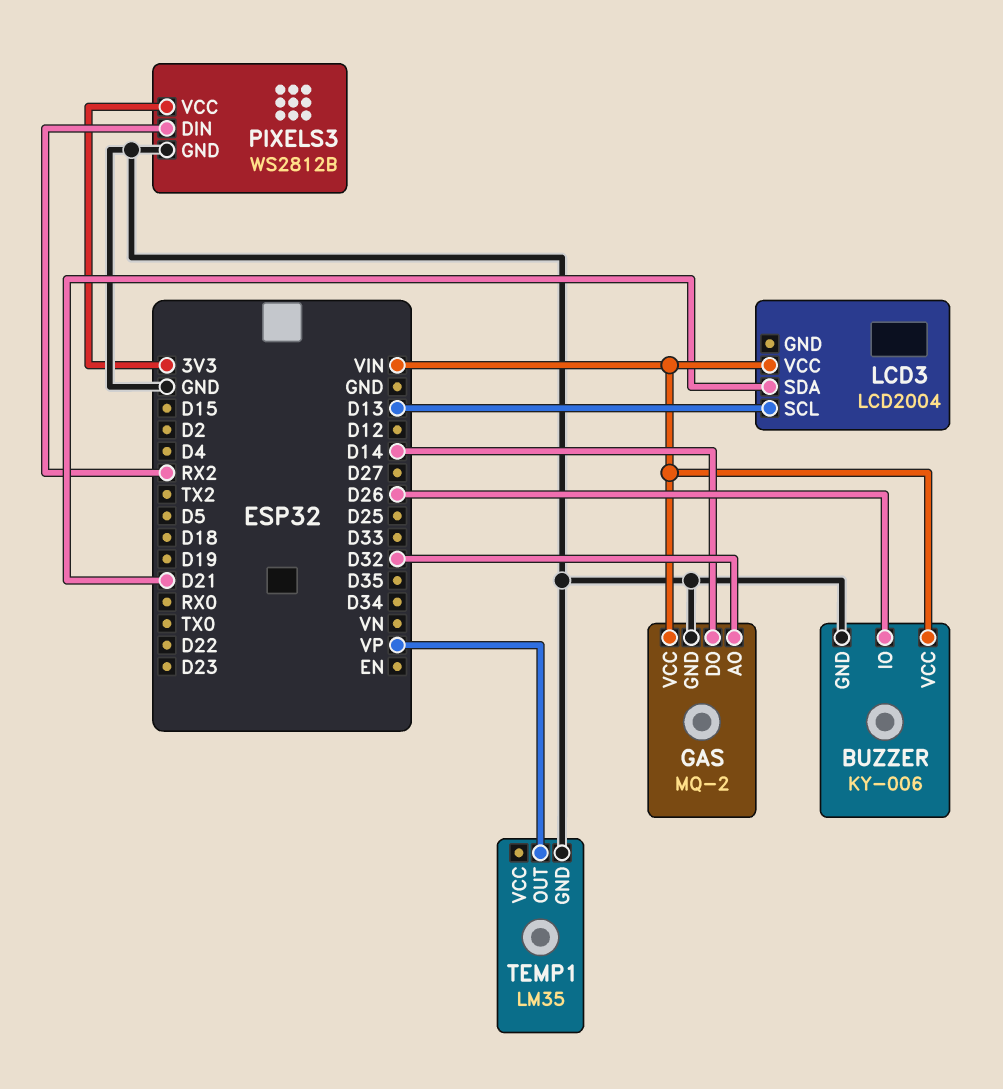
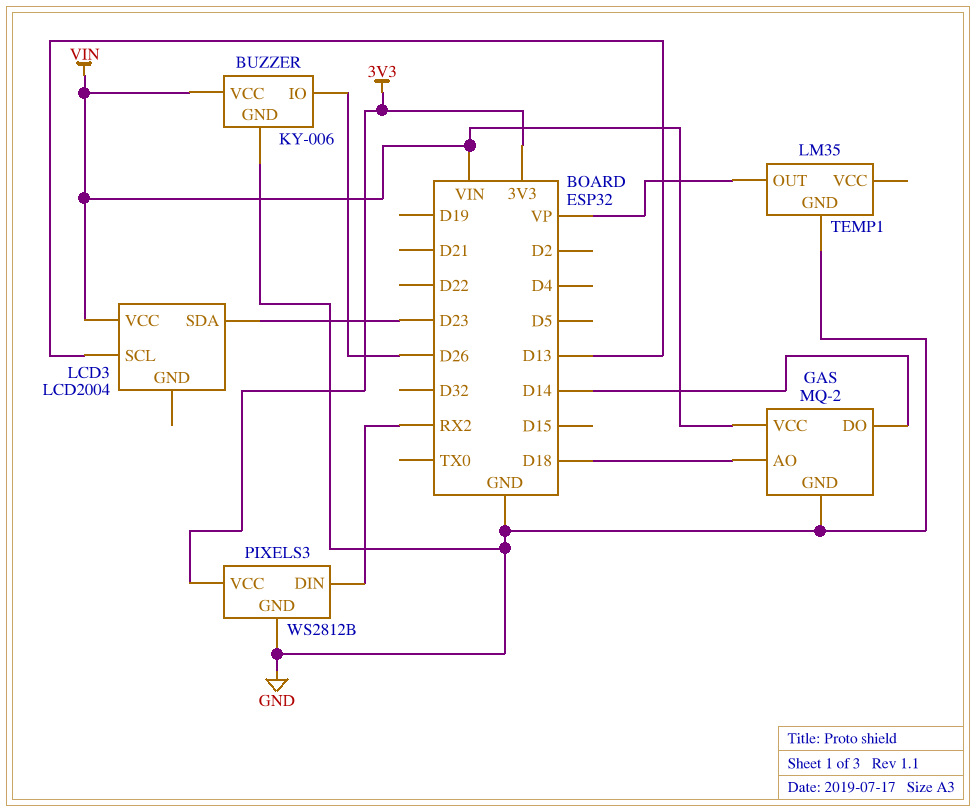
GAS pin AO: D32 -> D18
LCD3 pin SDA: D21 -> D23

